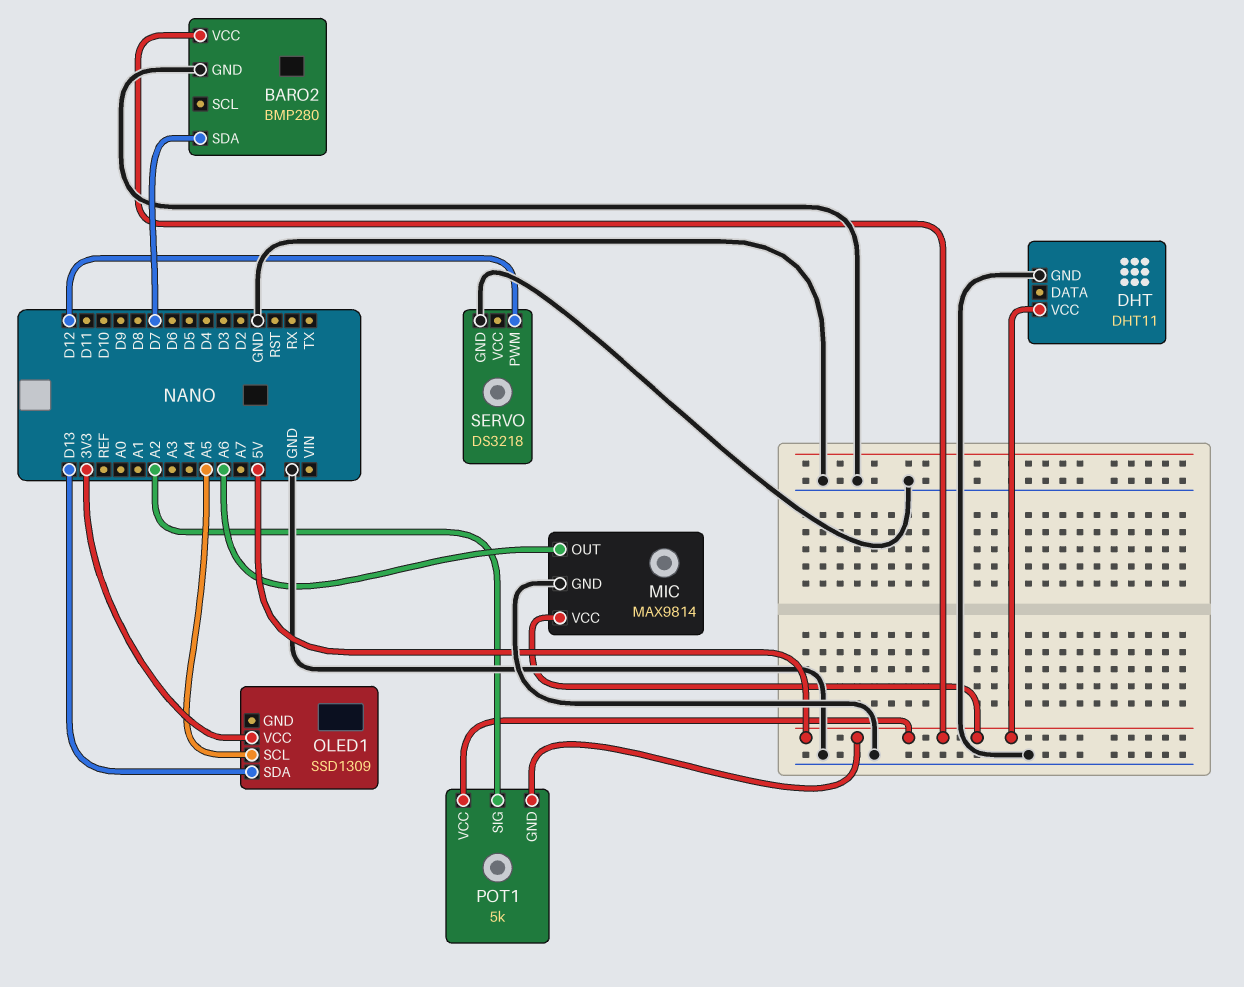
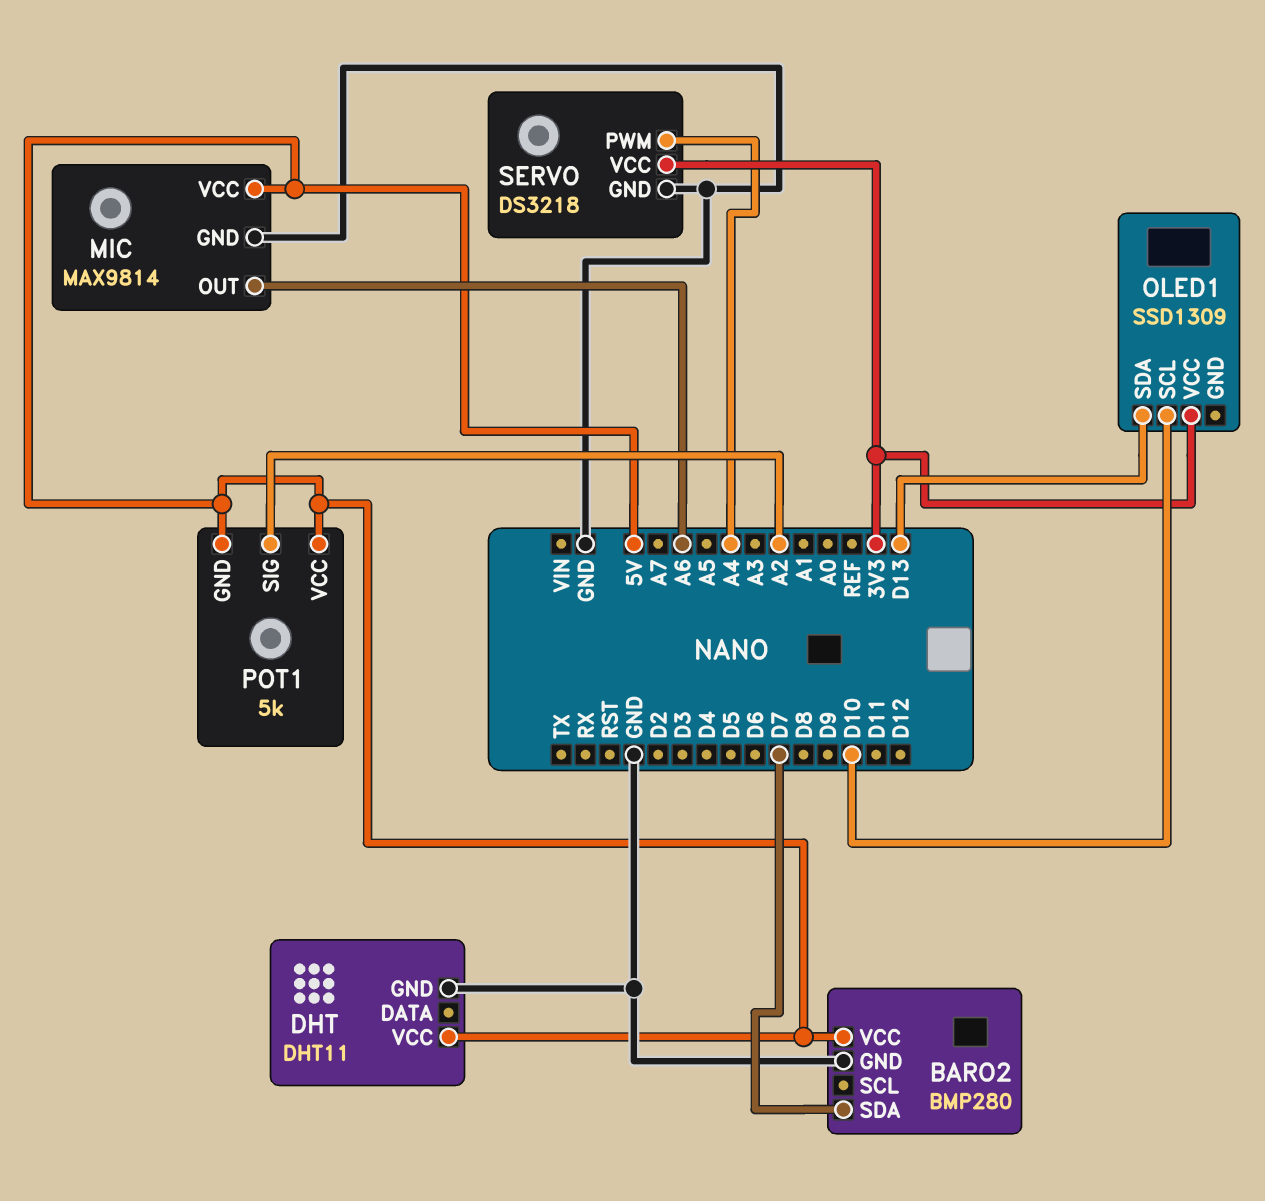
OLED1 pin SCL: A5 -> D10
SERVO pin PWM: D12 -> A4
SERVO pin VCC: none -> 3V3

